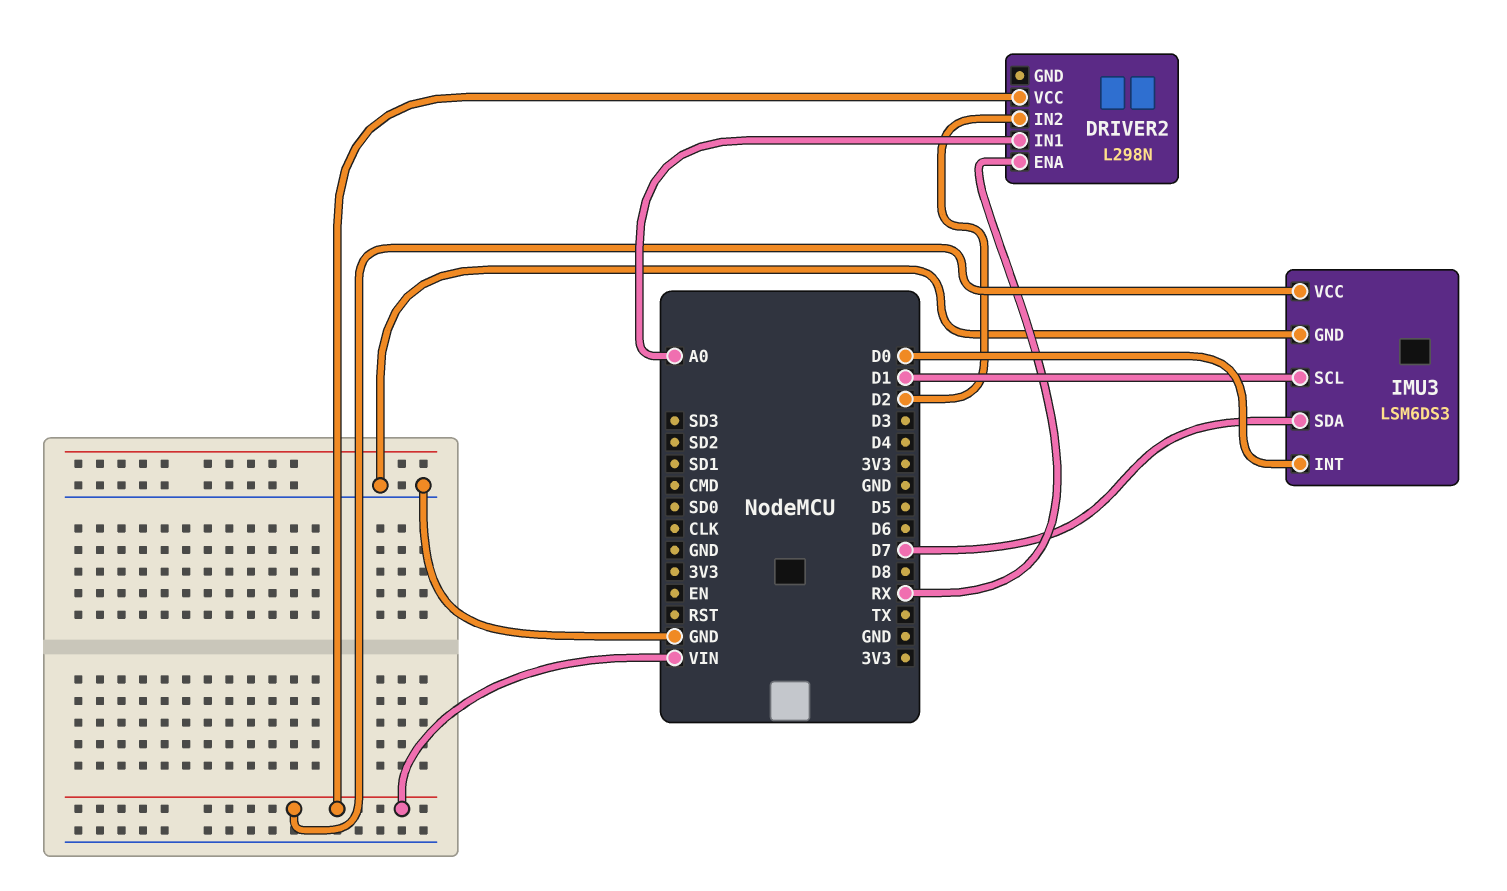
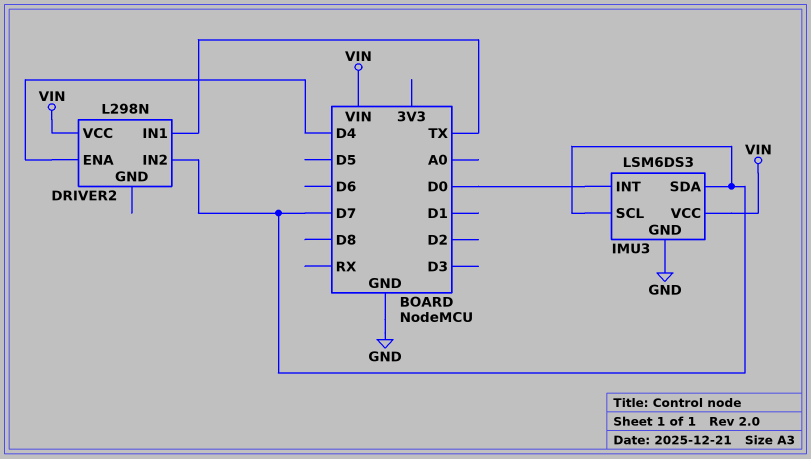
DRIVER2 pin ENA: RX -> D4
DRIVER2 pin IN1: A0 -> TX
DRIVER2 pin IN2: D2 -> D7
IMU3 pin SCL: D1 -> D7

